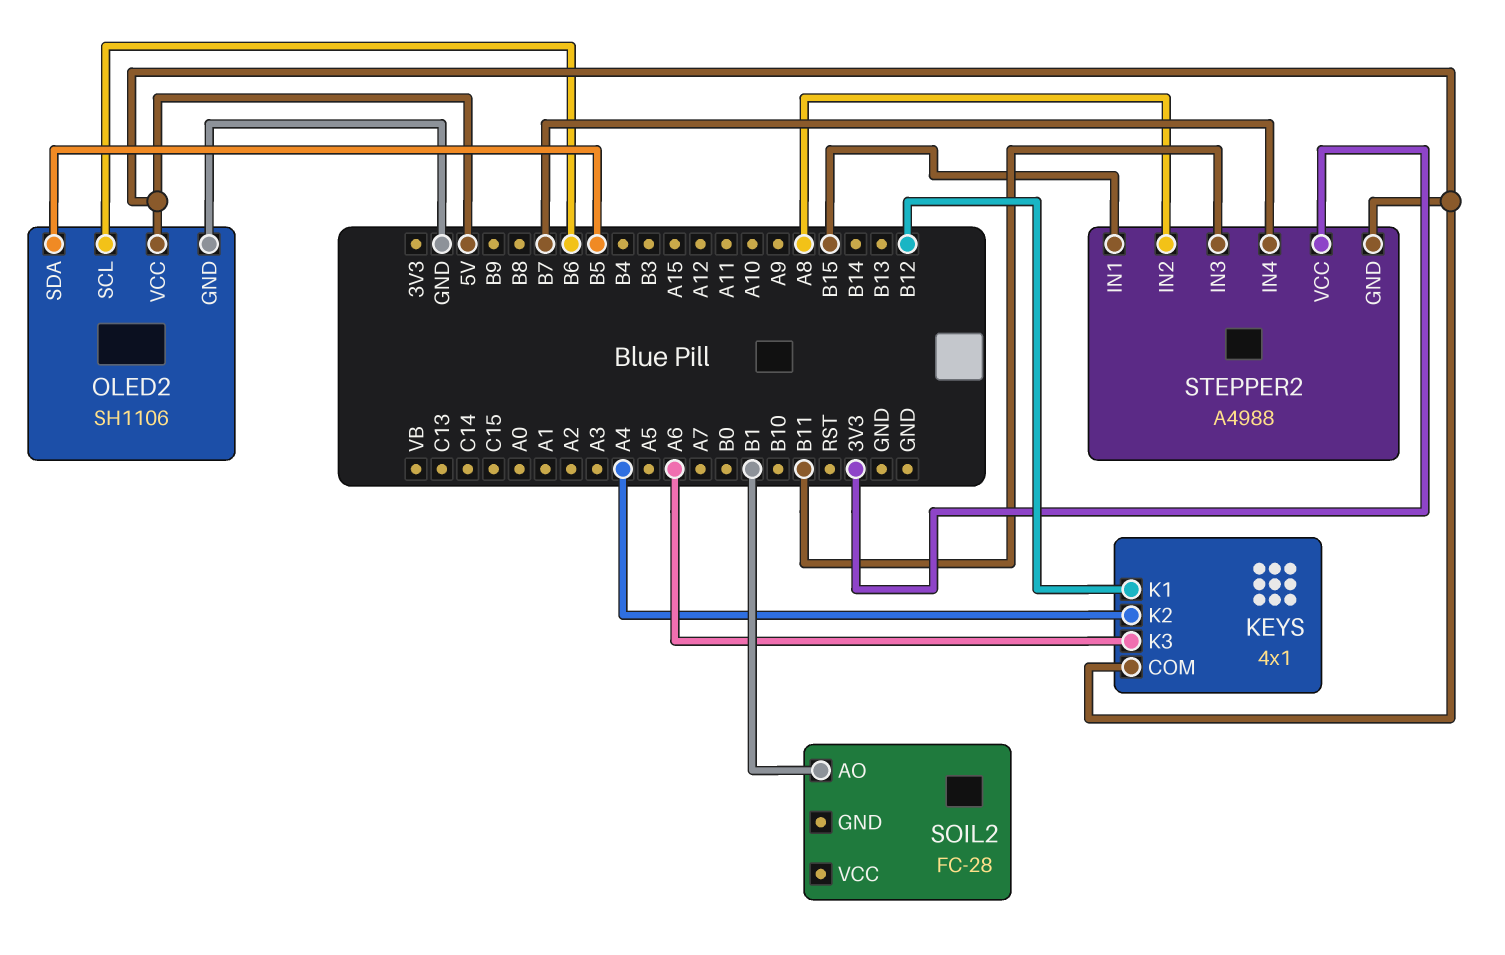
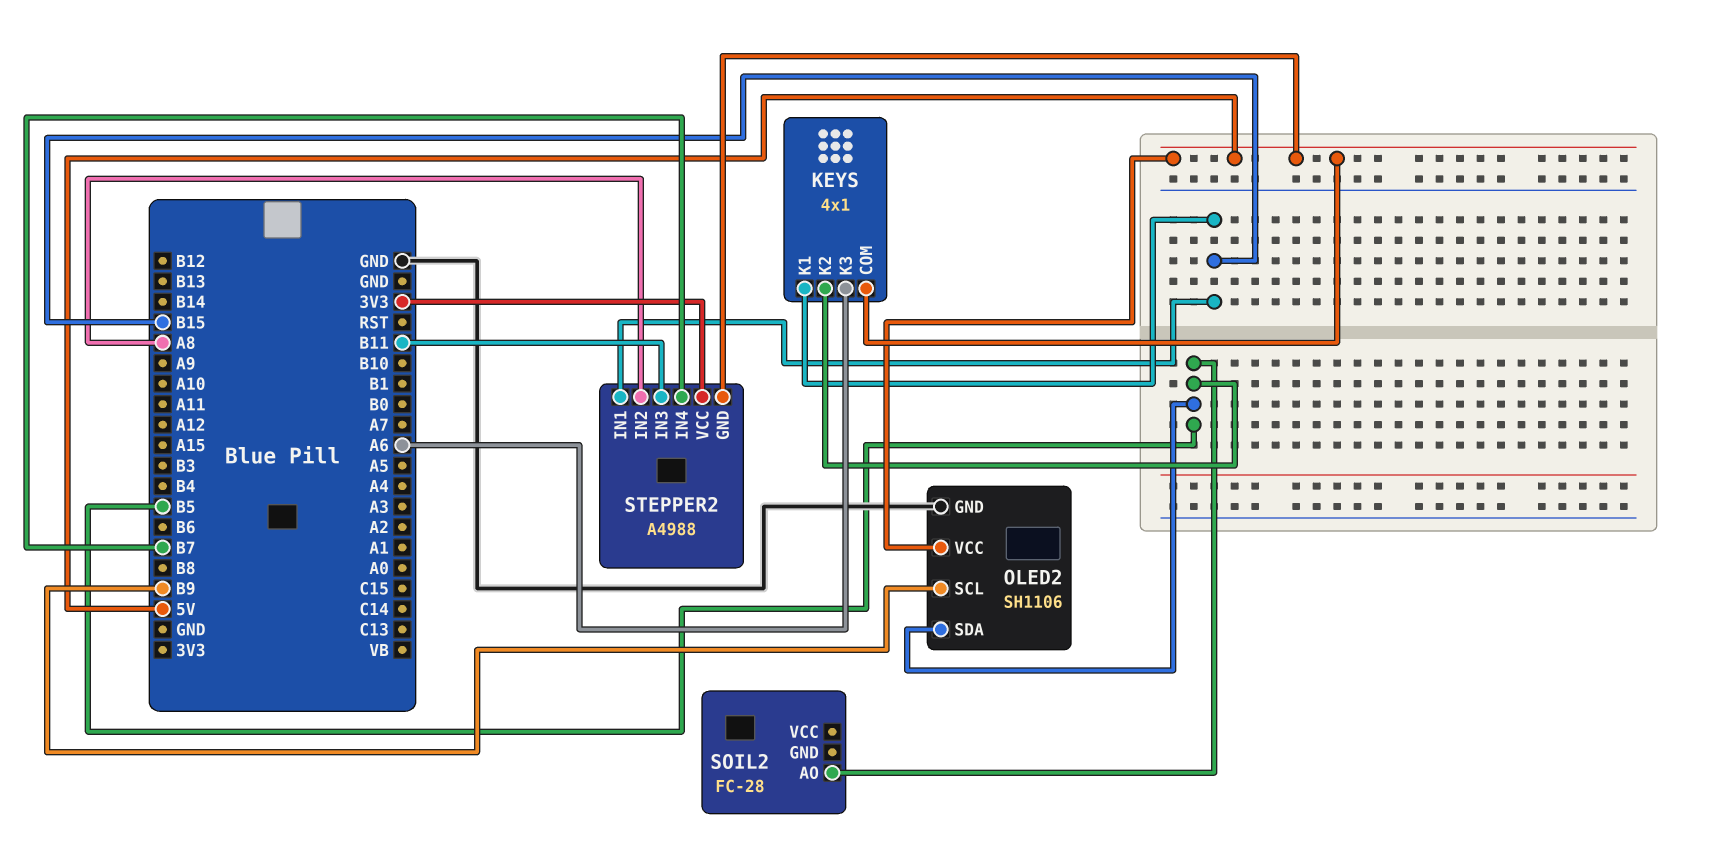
KEYS pin K1: B12 -> B15
KEYS pin K2: A4 -> B5
OLED2 pin SCL: B6 -> B9
SOIL2 pin AO: B1 -> B5

